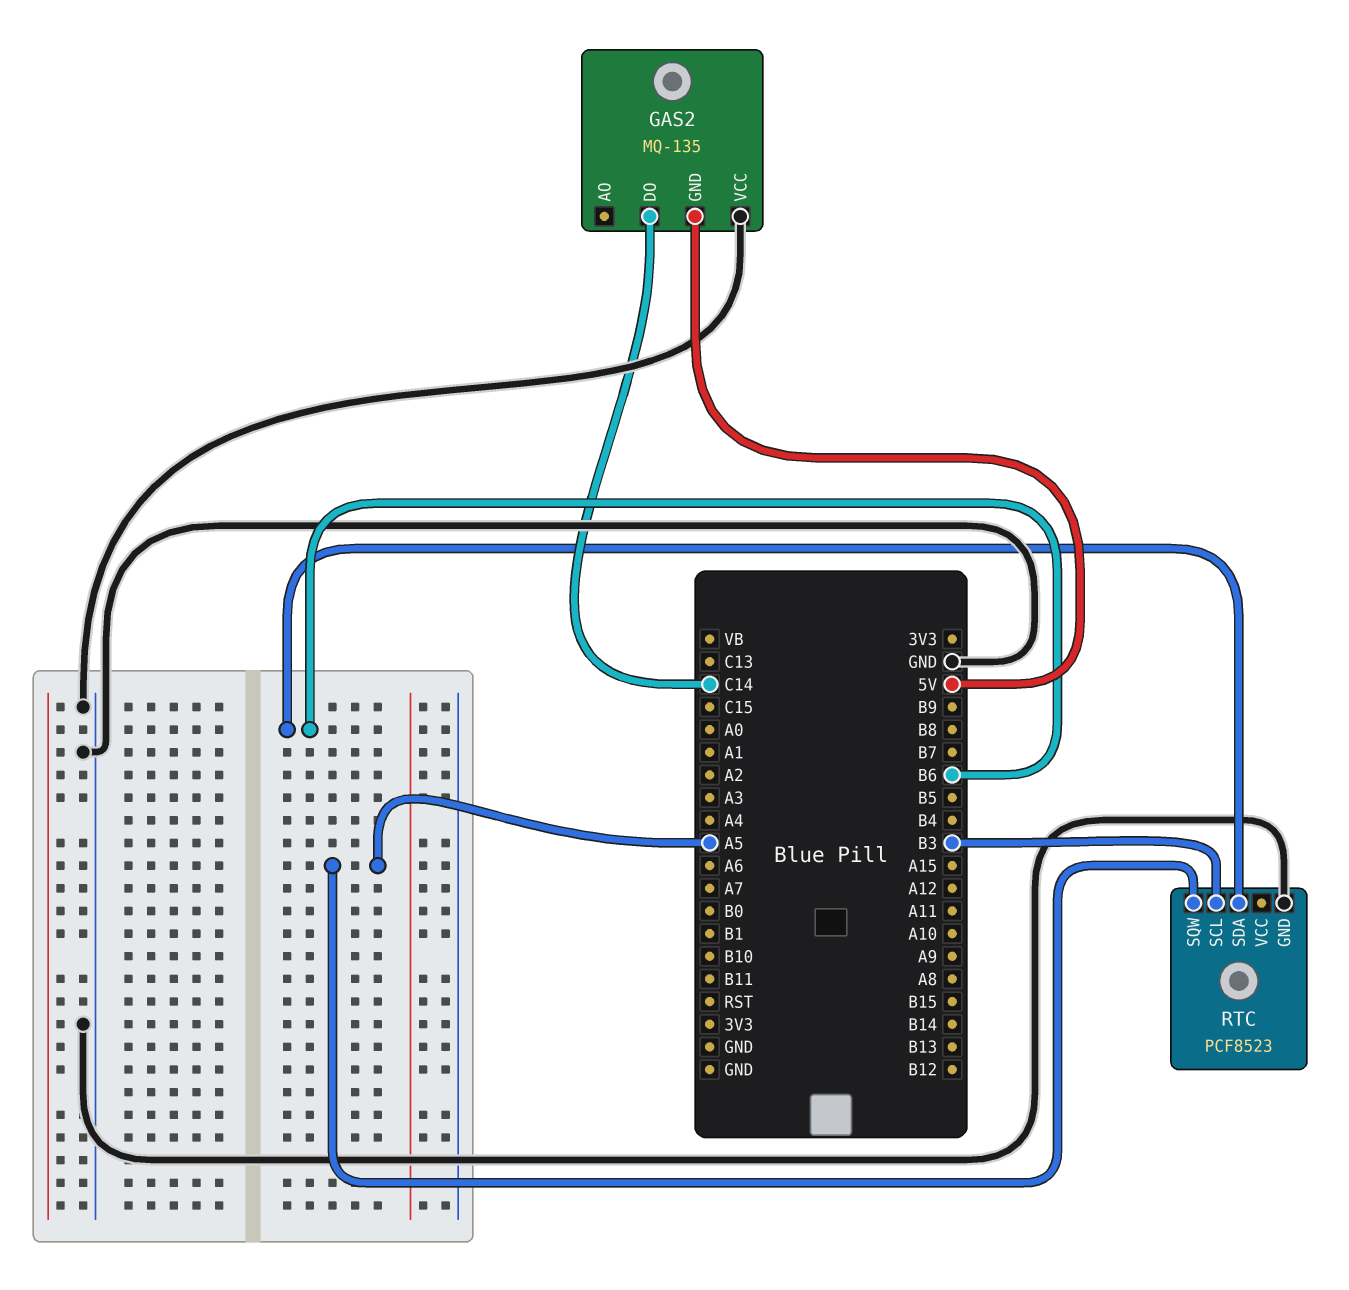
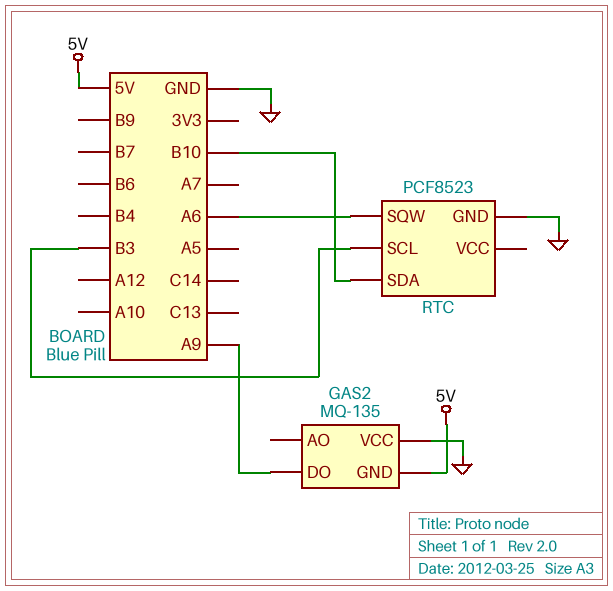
GAS2 pin DO: C14 -> A9
RTC pin SDA: B6 -> B10
RTC pin SQW: A5 -> A6

